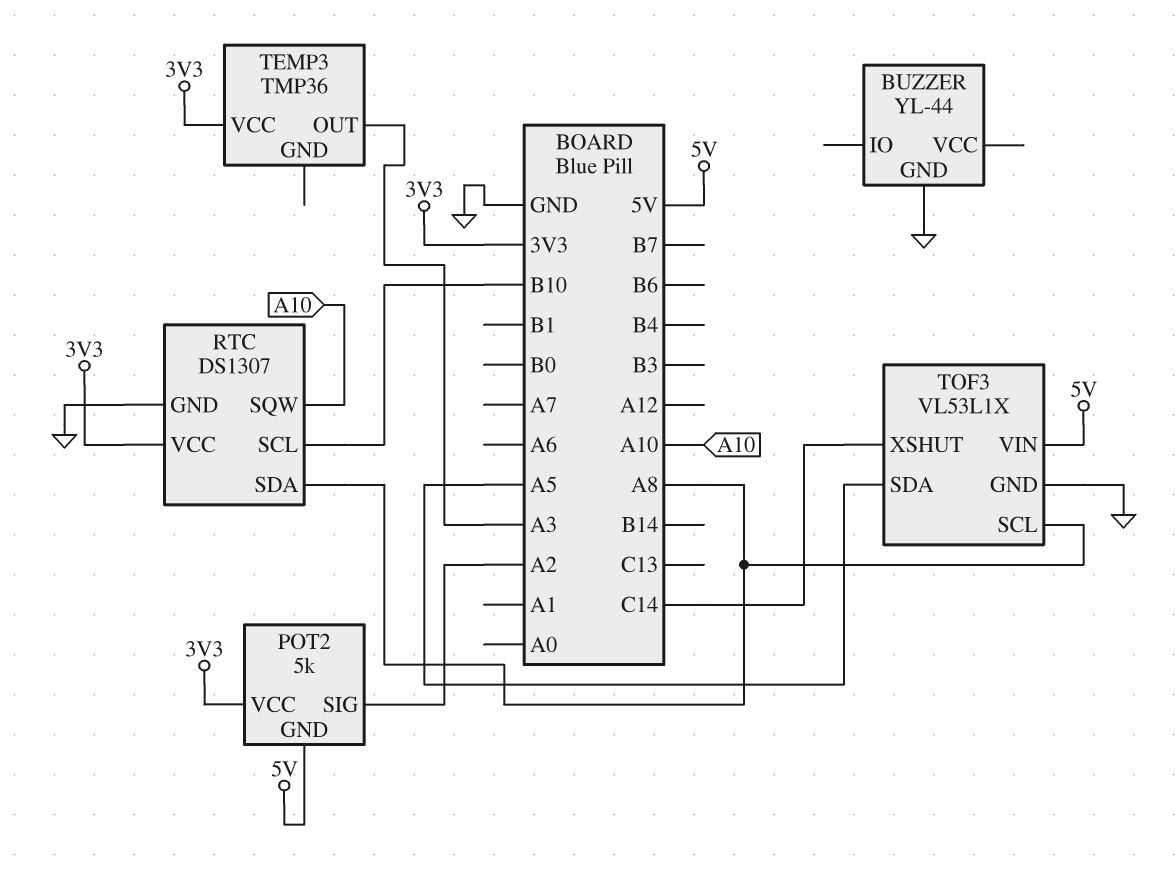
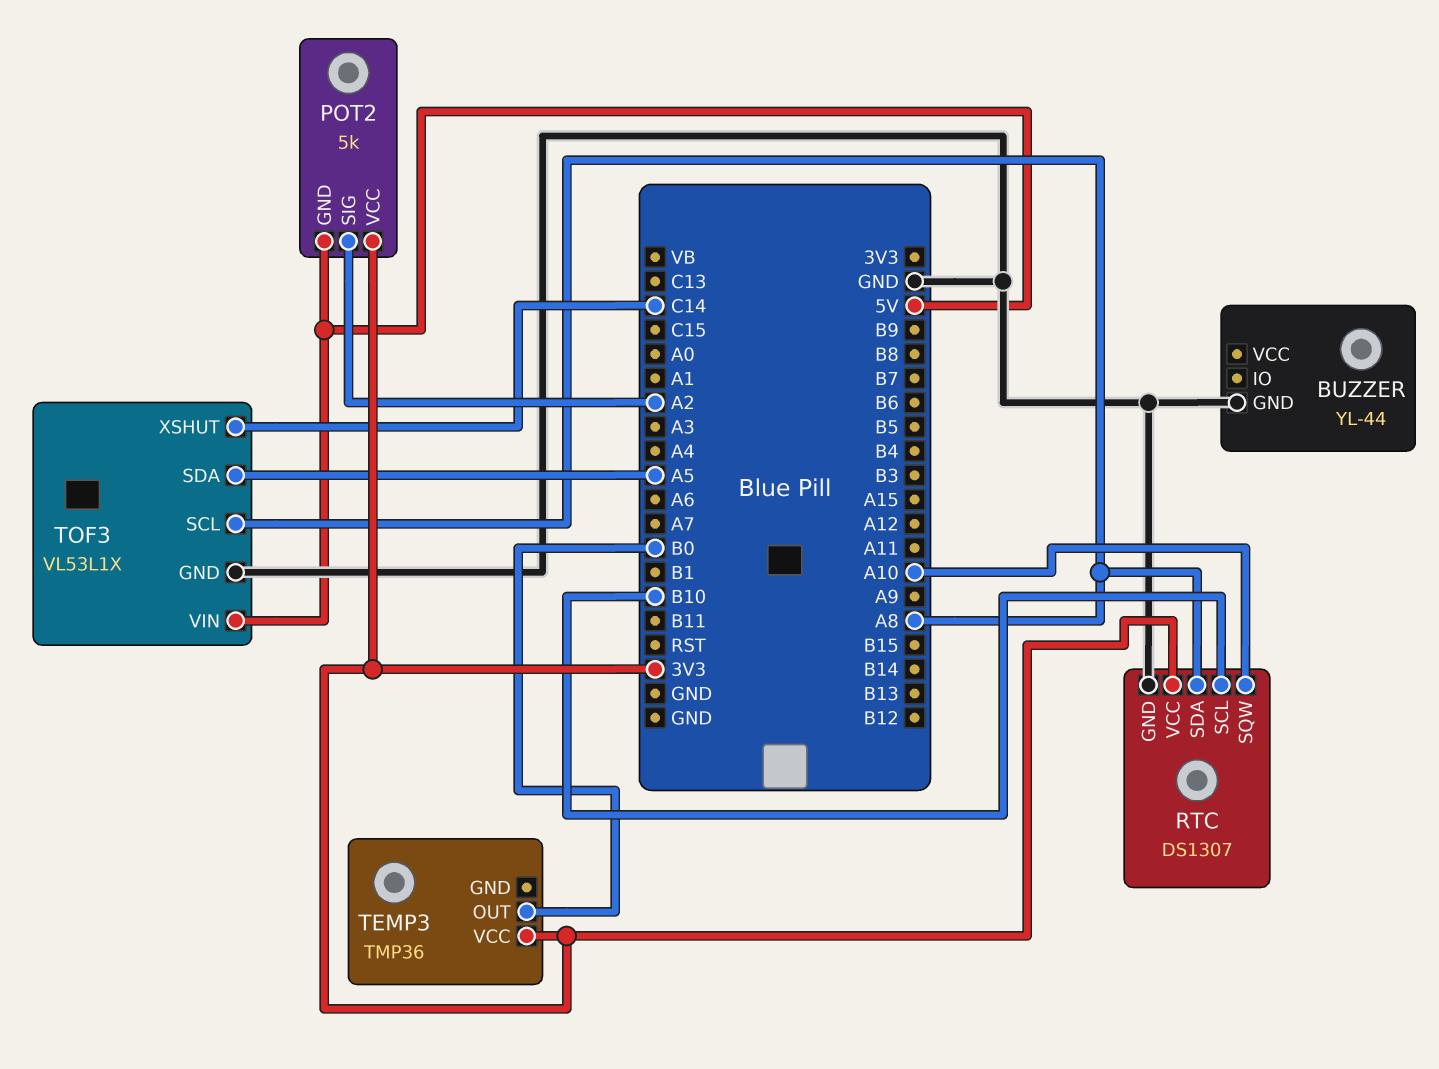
TEMP3 pin OUT: A3 -> B0

